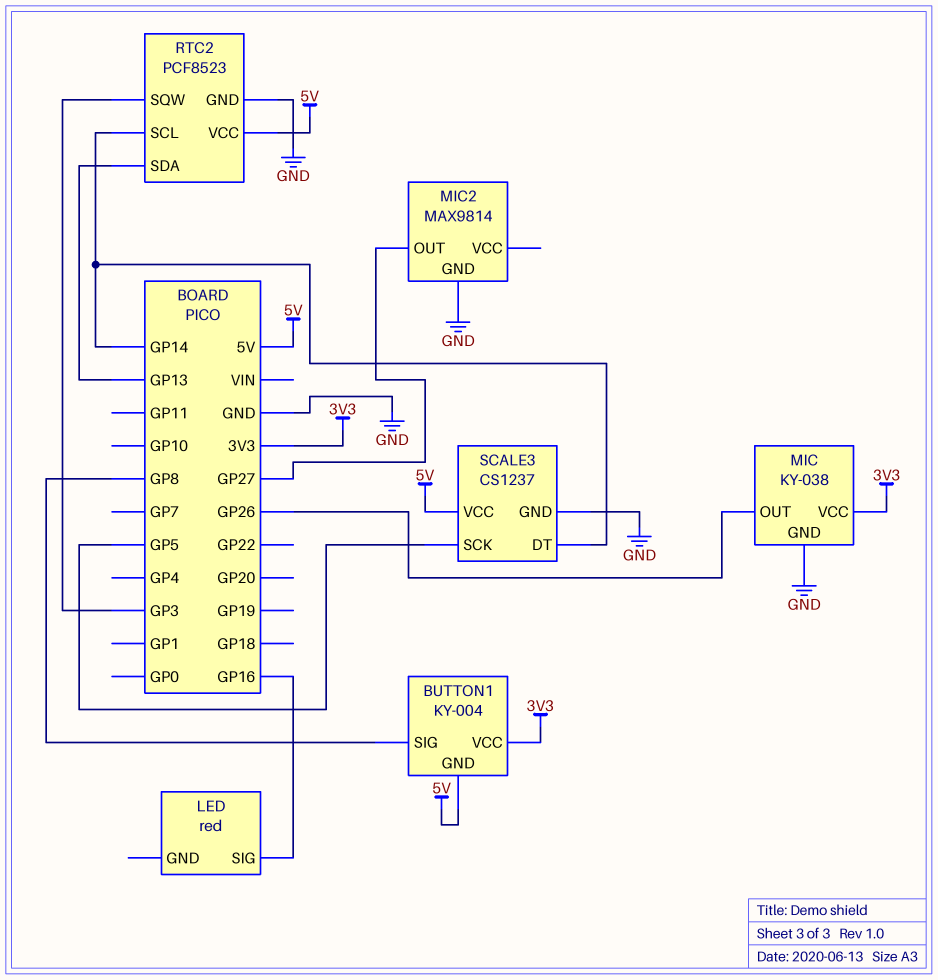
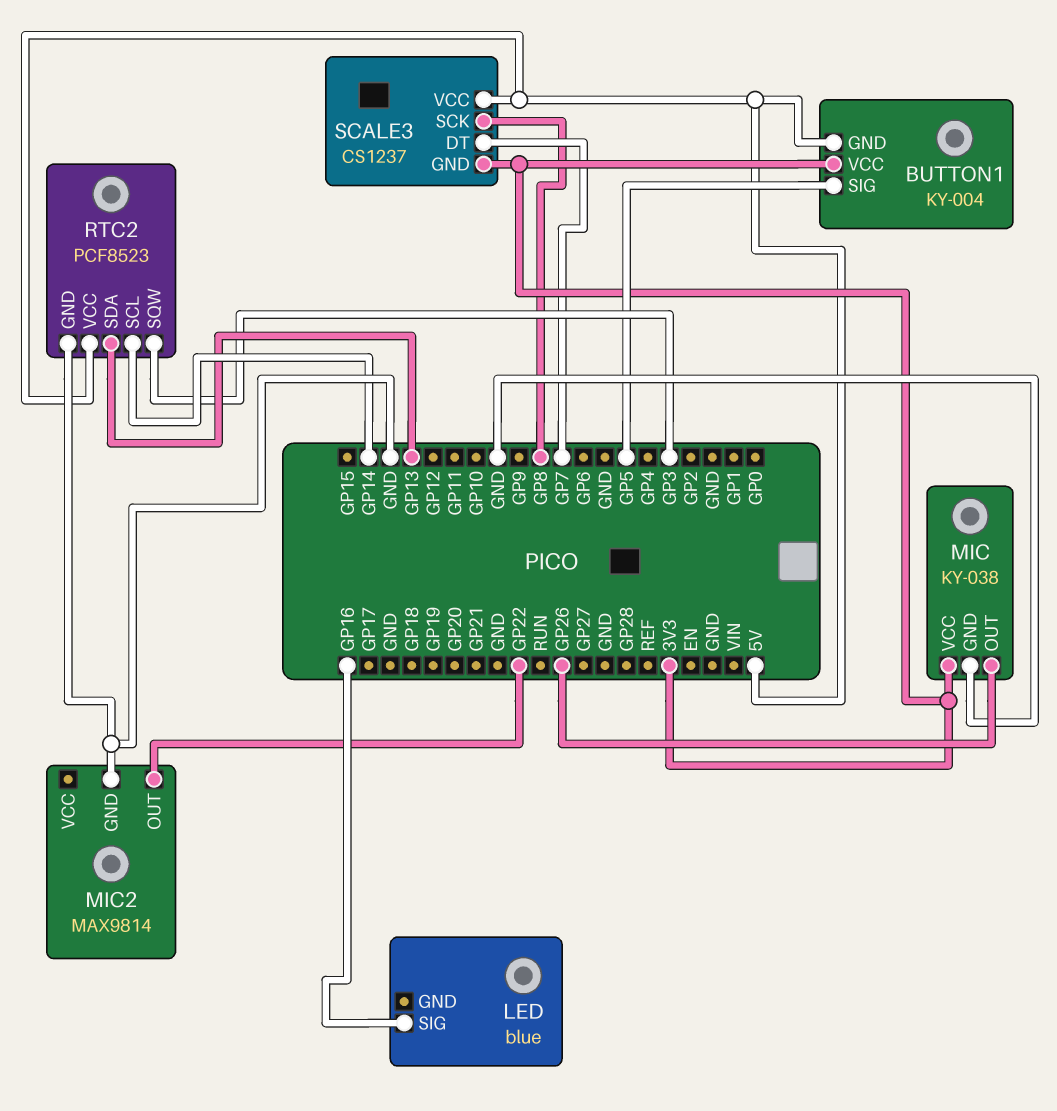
BUTTON1 pin SIG: GP8 -> GP5
LED: red -> blue
MIC2 pin OUT: GP27 -> GP22
SCALE3 pin DT: GP14 -> GP7
SCALE3 pin GND: GND -> 3V3
SCALE3 pin SCK: GP5 -> GP8

